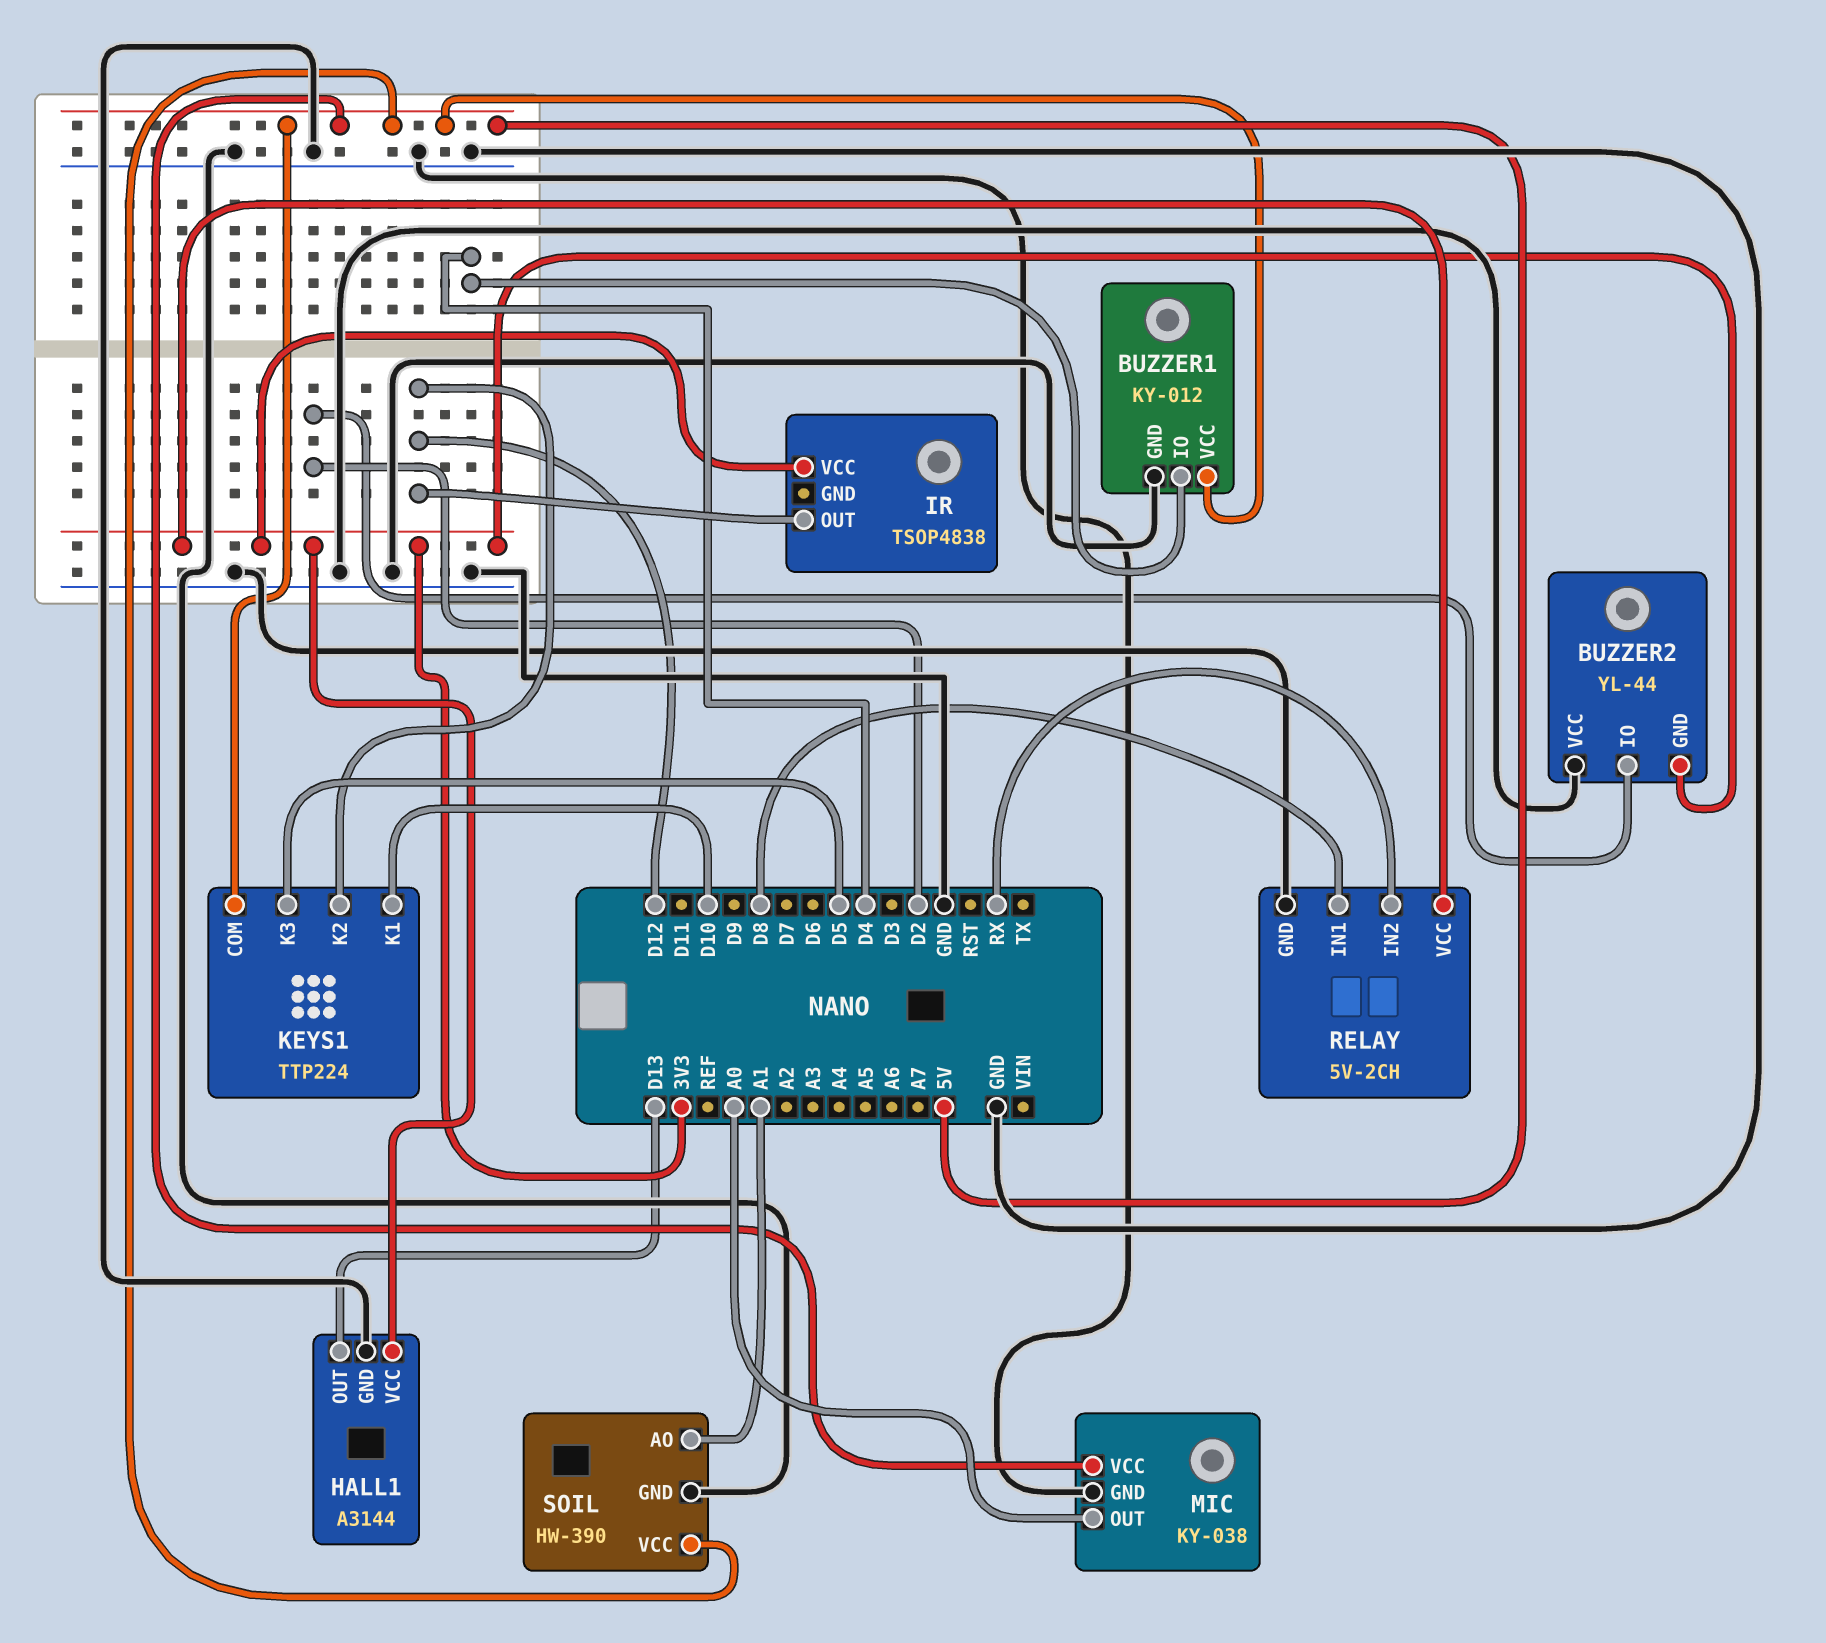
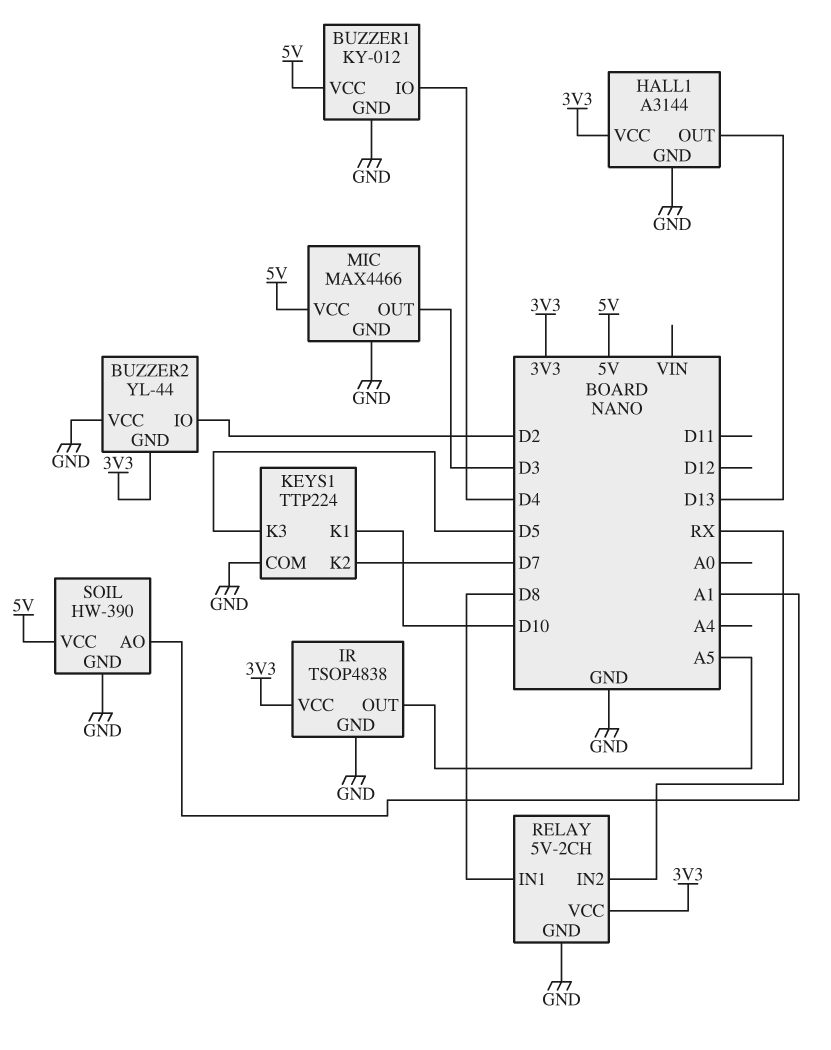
IR pin GND: none -> GND
IR pin OUT: D12 -> A5
KEYS1 pin COM: 5V -> GND
KEYS1 pin K2: D12 -> D7
MIC: KY-038 -> MAX4466
MIC pin OUT: A0 -> D3

